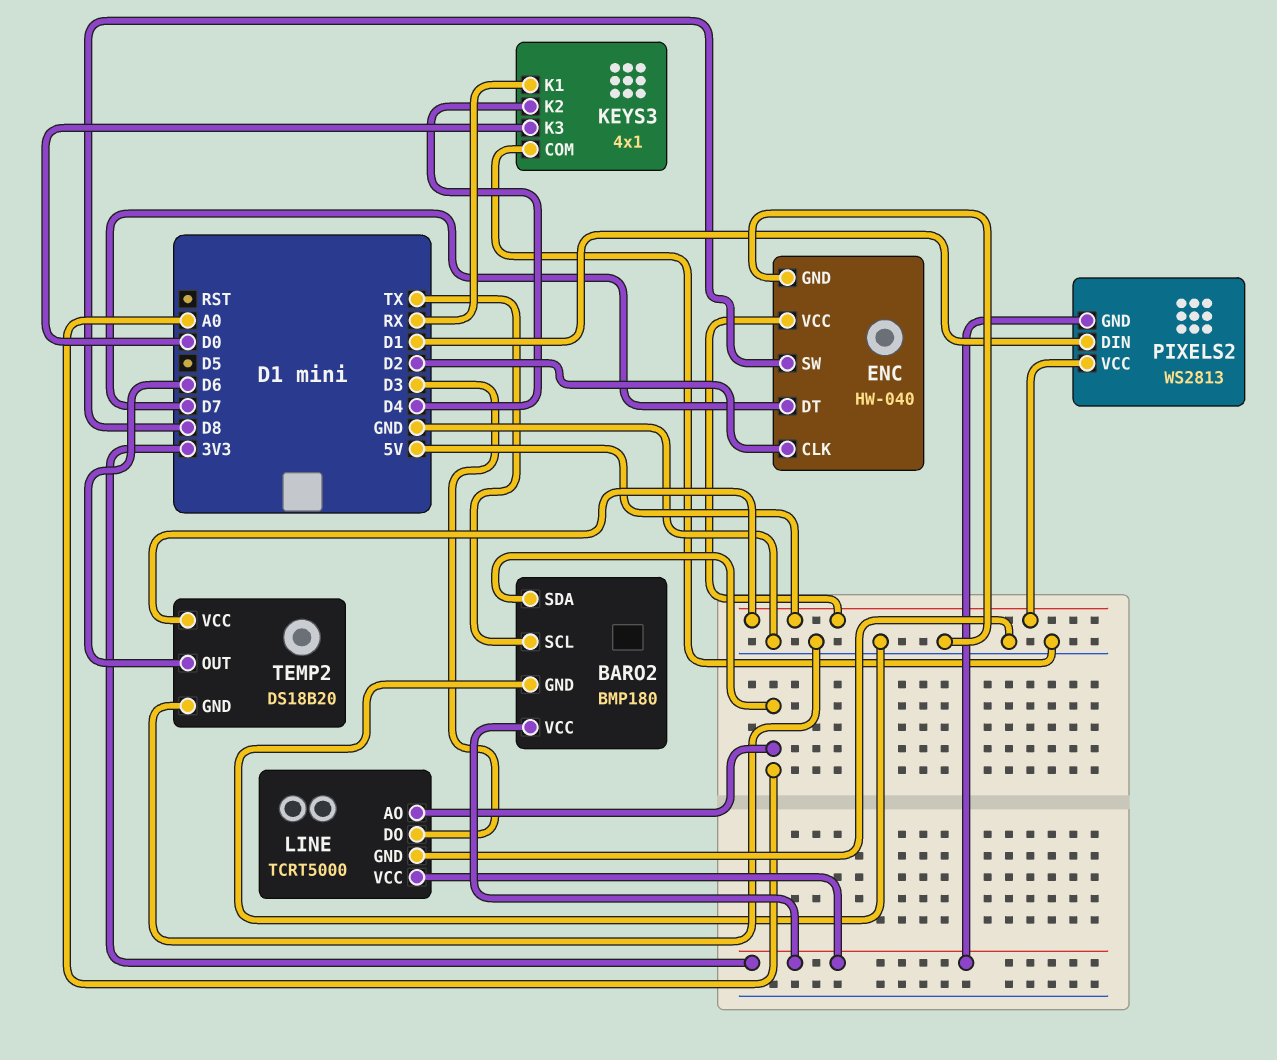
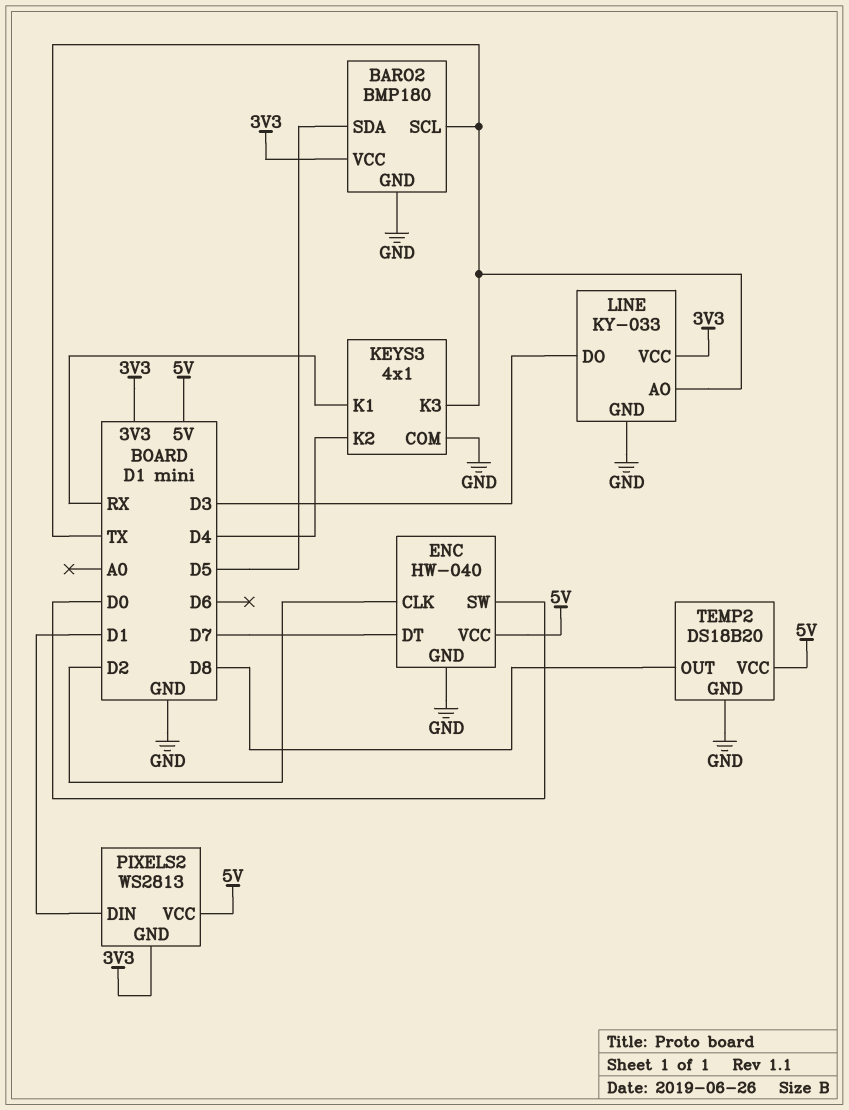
BARO2 pin SDA: A0 -> D5
ENC pin SW: D8 -> D0
KEYS3 pin K3: D0 -> TX
LINE: TCRT5000 -> KY-033
LINE pin AO: A0 -> TX
TEMP2 pin OUT: D6 -> D8

